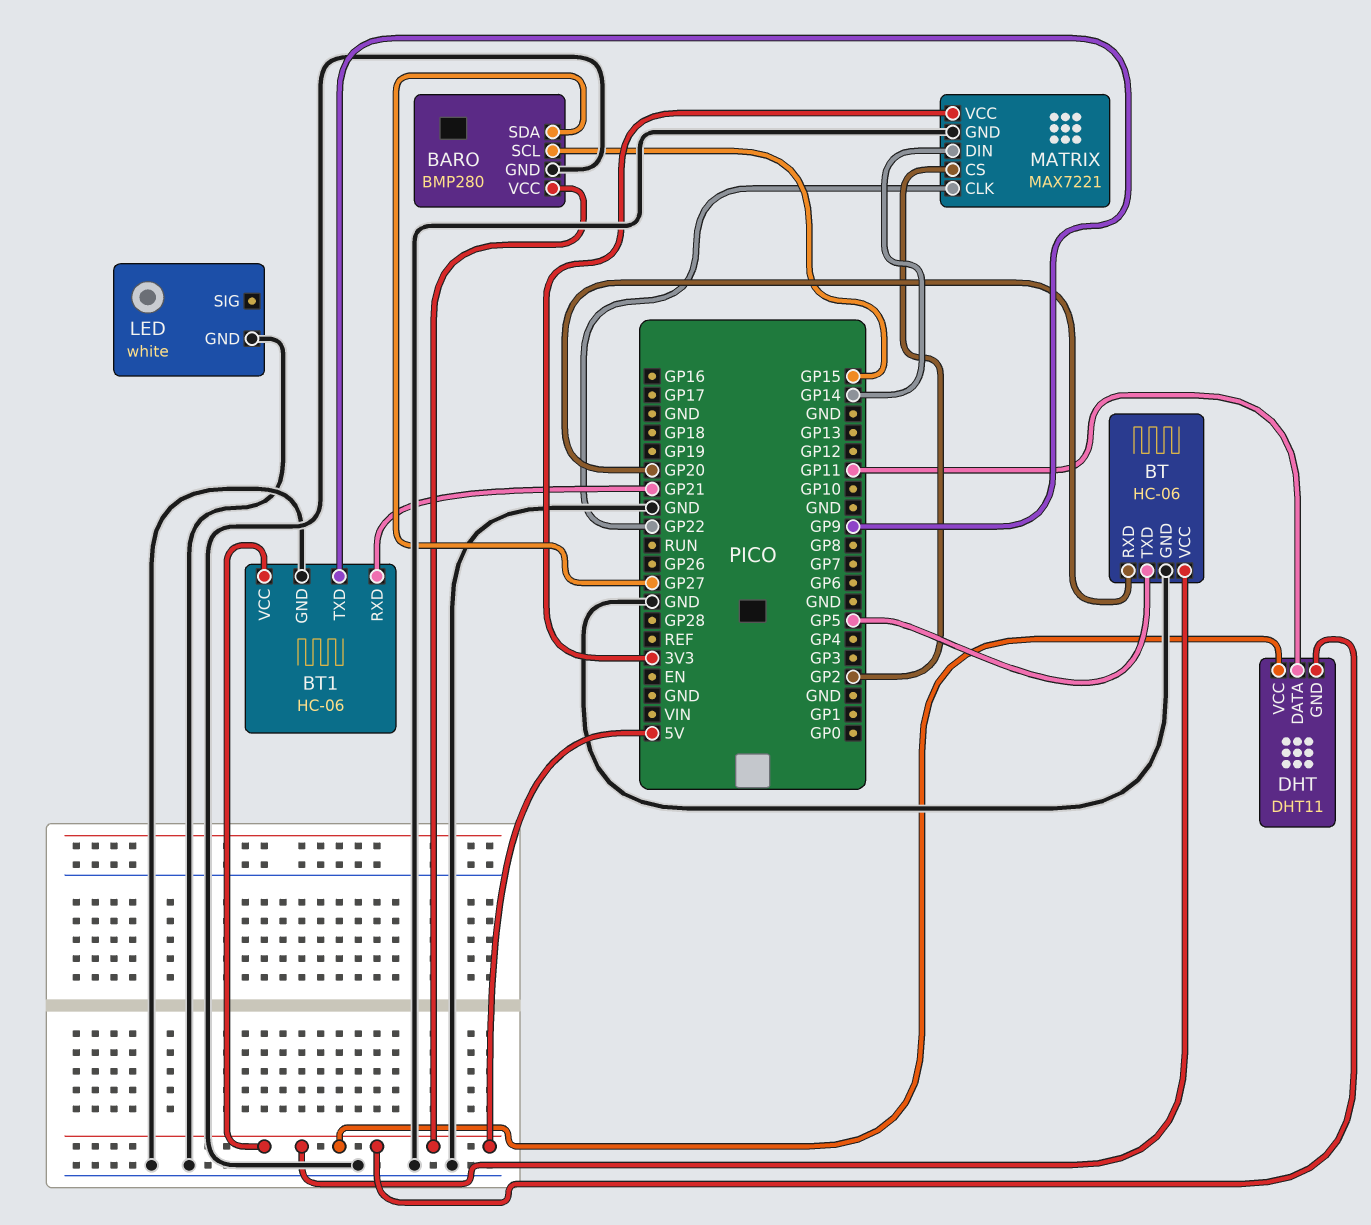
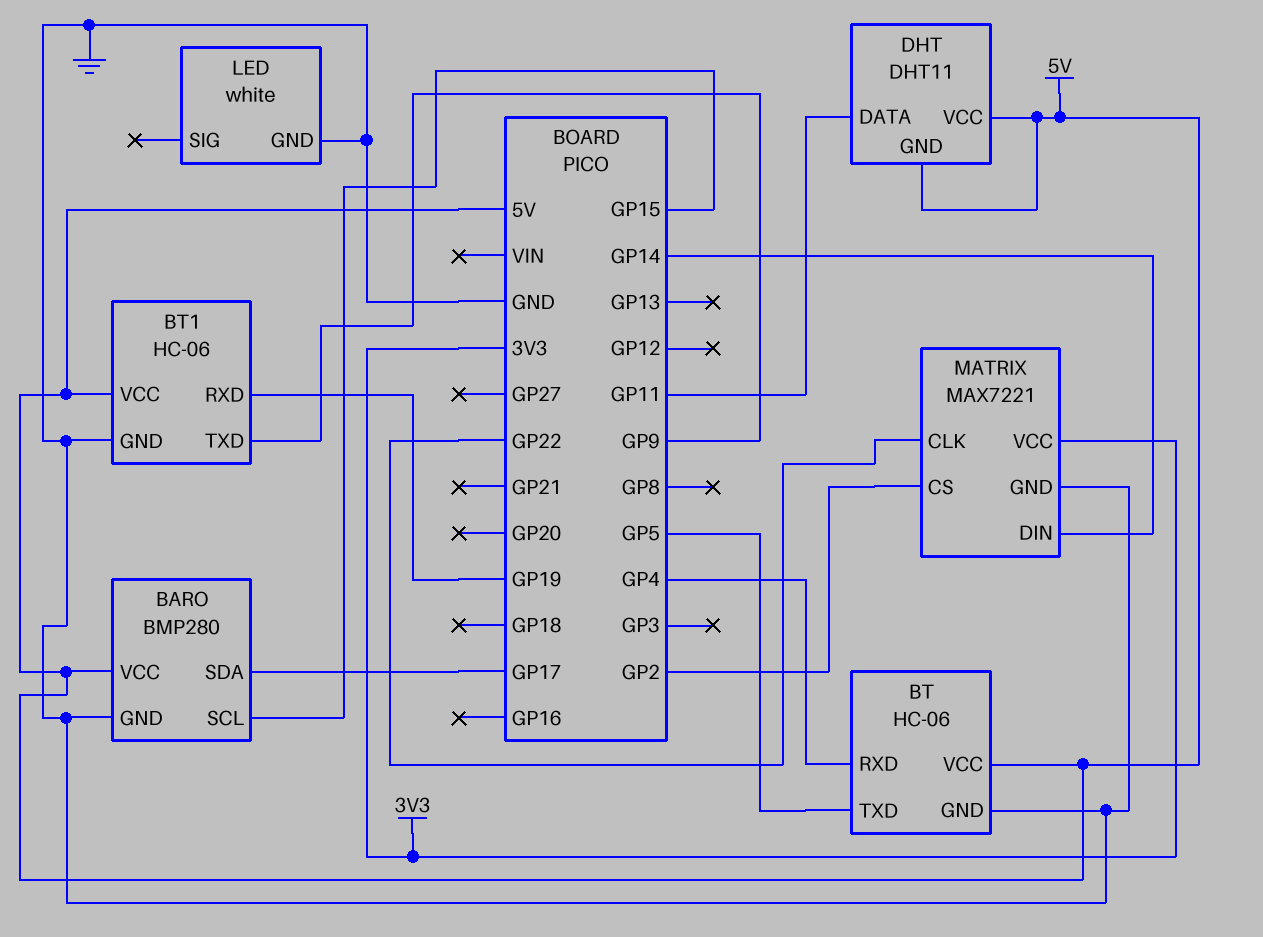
BARO pin SDA: GP27 -> GP17
BT pin RXD: GP20 -> GP4
BT1 pin RXD: GP21 -> GP19

